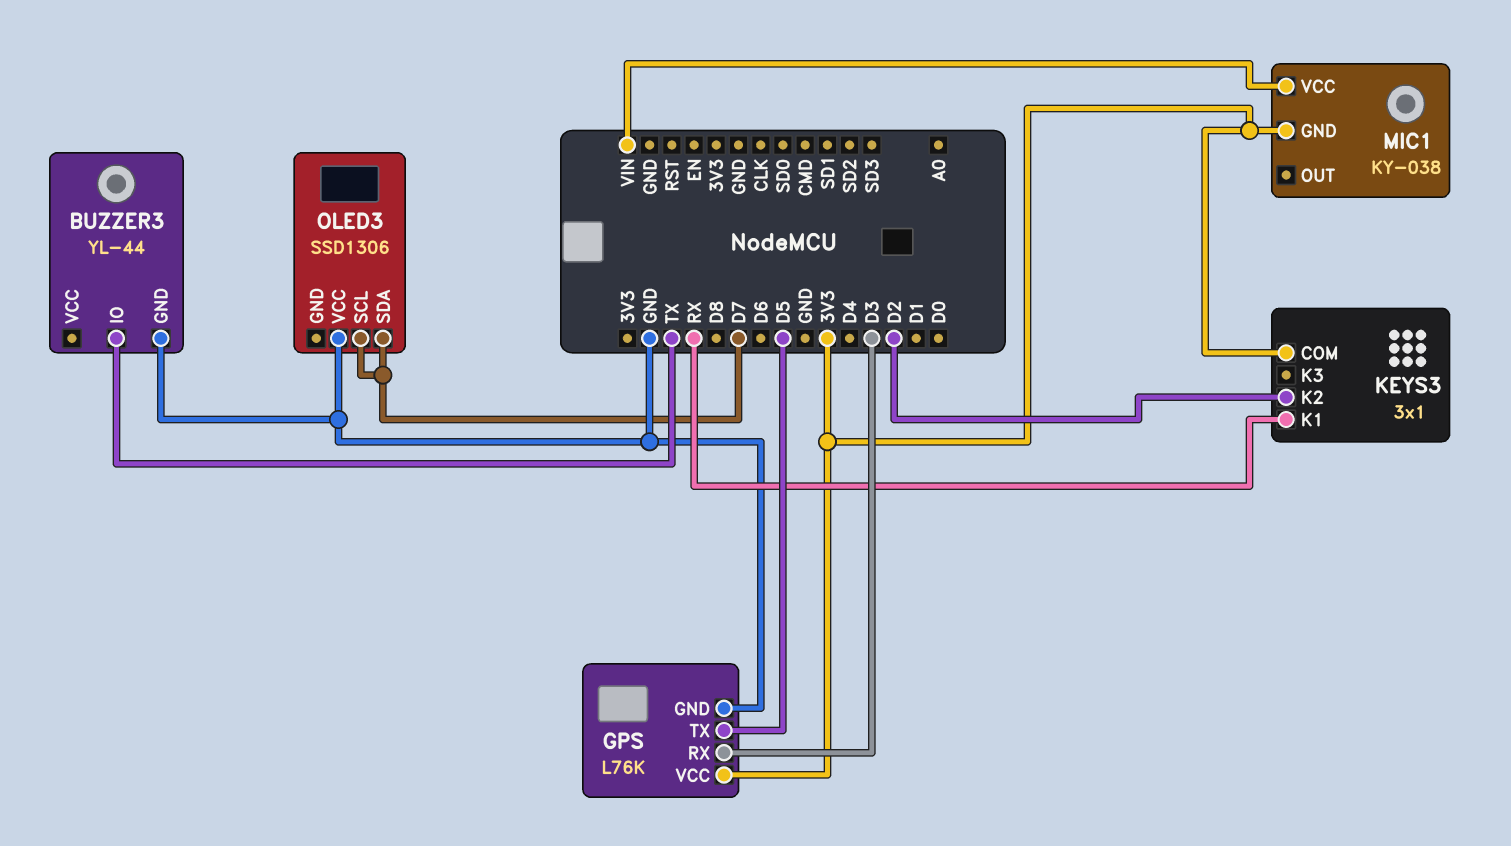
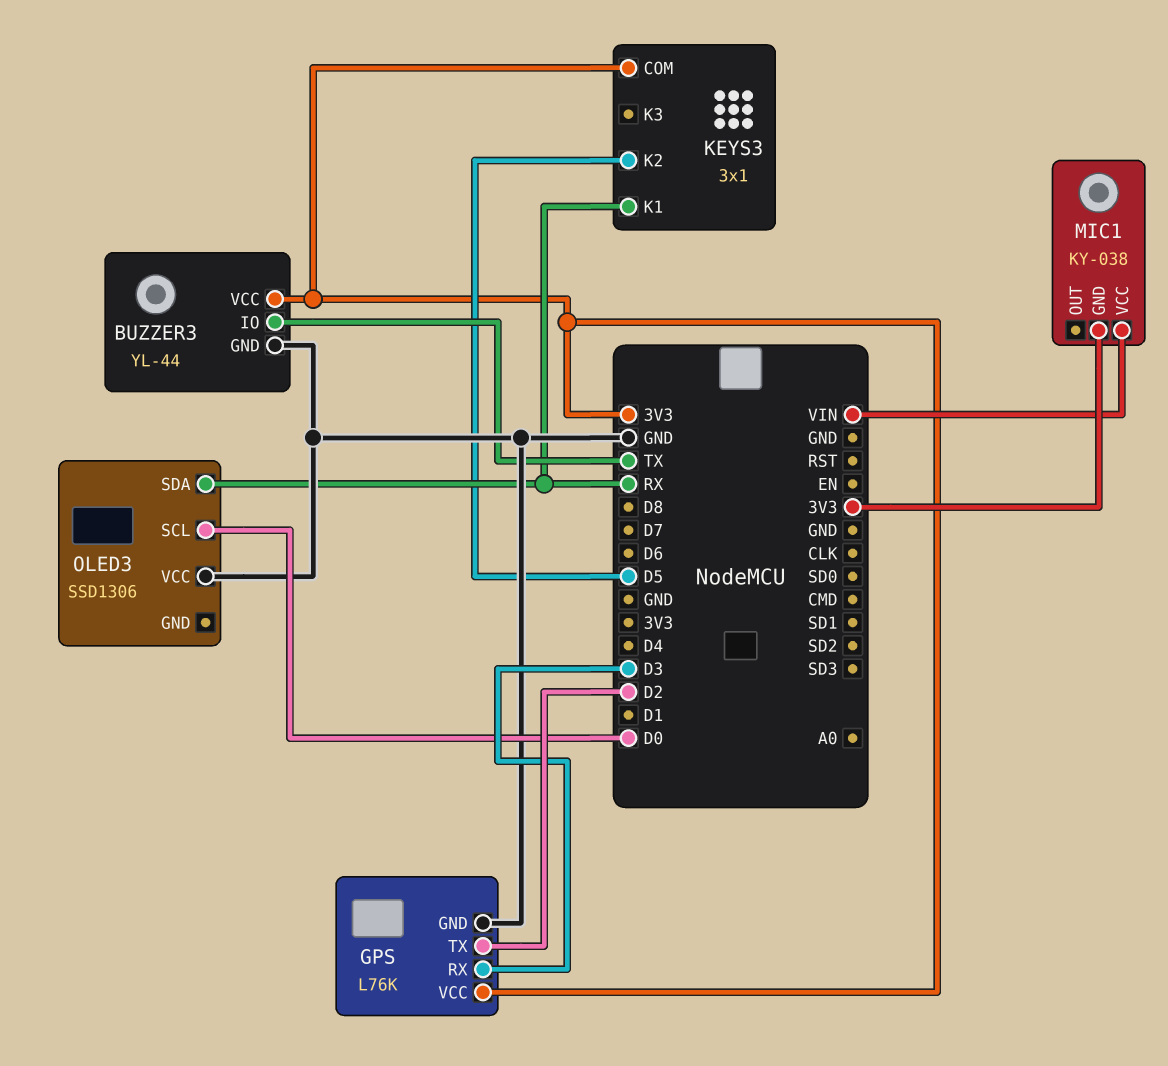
BUZZER3 pin VCC: none -> 3V3
GPS pin TX: D5 -> D2
KEYS3 pin K2: D2 -> D5
OLED3 pin SCL: D7 -> D0
OLED3 pin SDA: D7 -> RX

